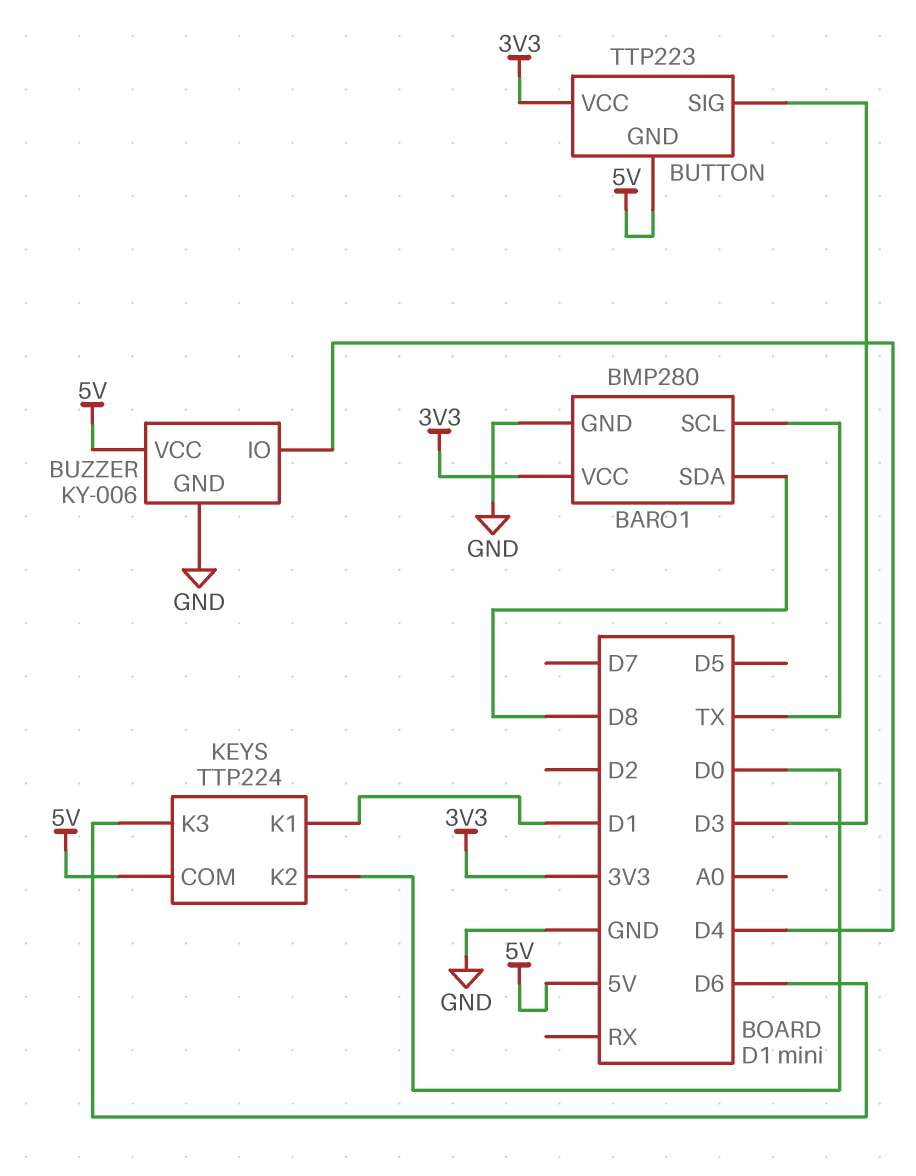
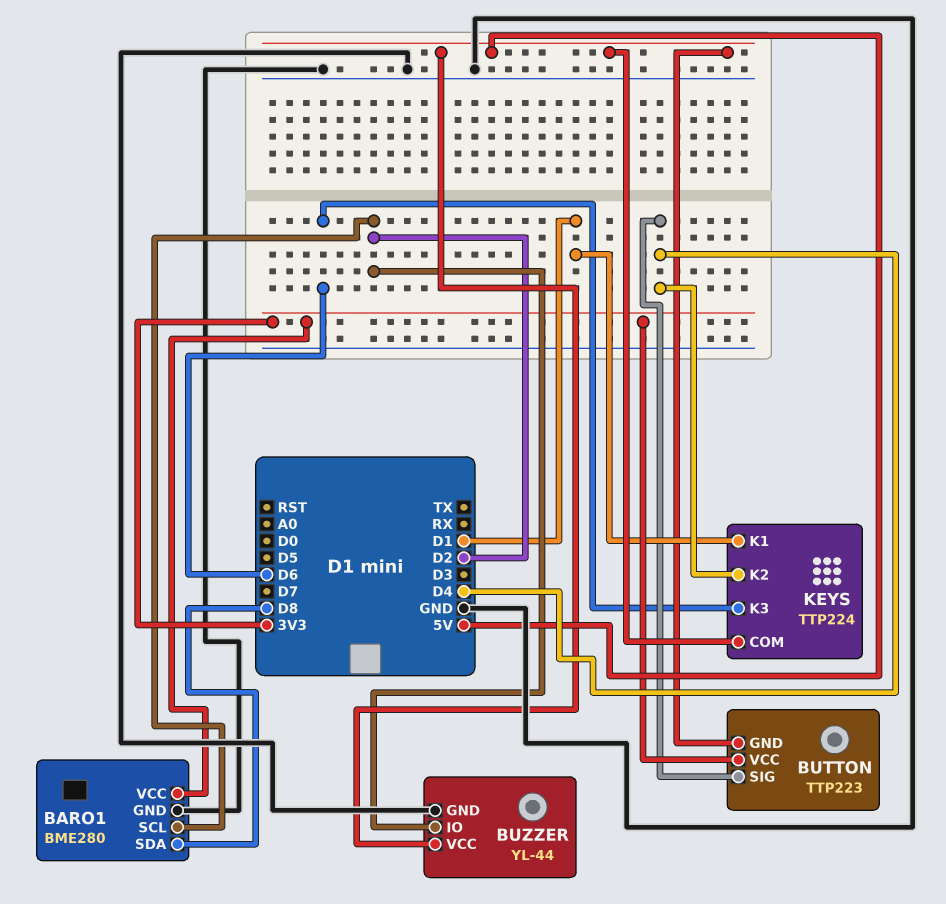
BARO1: BMP280 -> BME280
BARO1 pin SCL: TX -> D2
BUTTON pin SIG: D3 -> D4
BUZZER: KY-006 -> YL-44
BUZZER pin IO: D4 -> D2
KEYS pin K2: D0 -> D4

